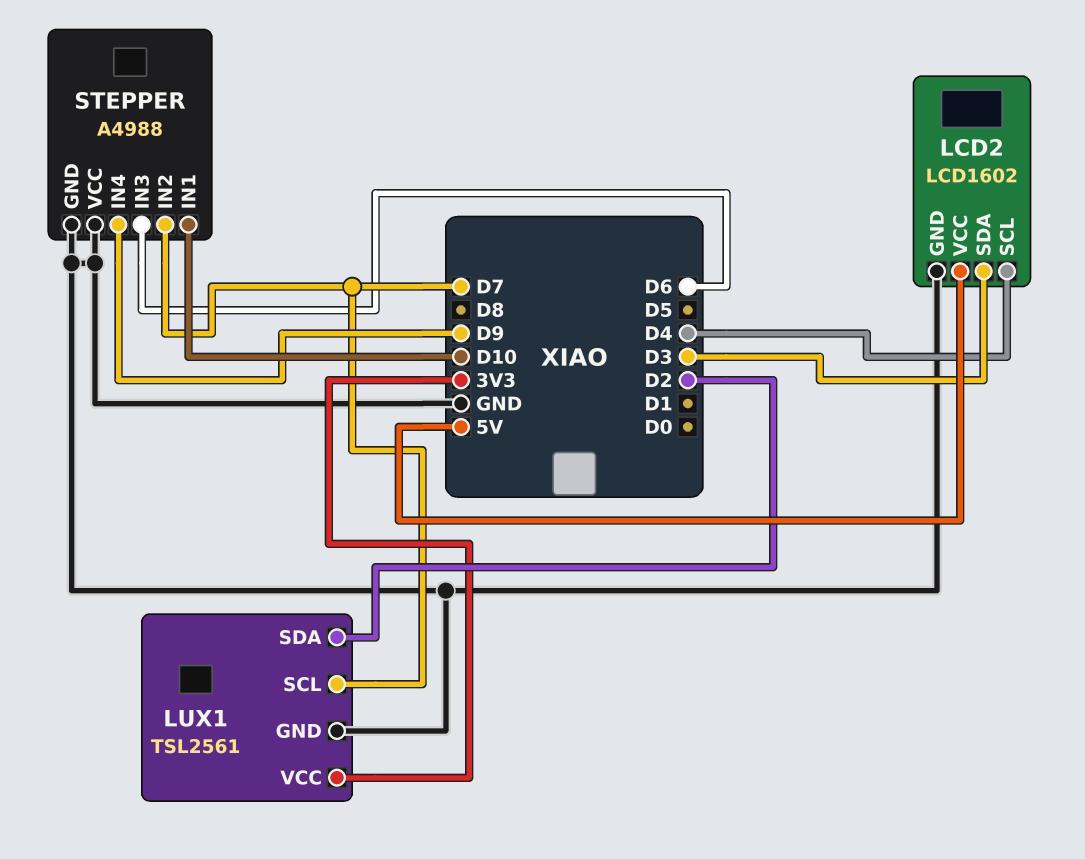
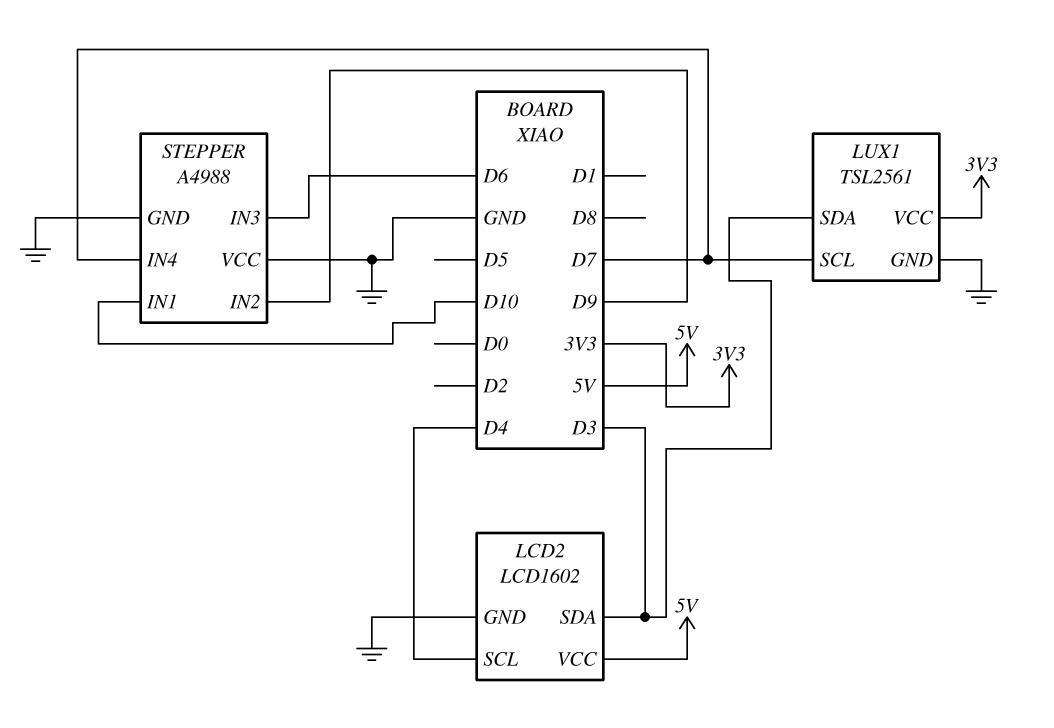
LUX1 pin SDA: D2 -> D3
STEPPER pin IN2: D7 -> D9
STEPPER pin IN4: D9 -> D7

